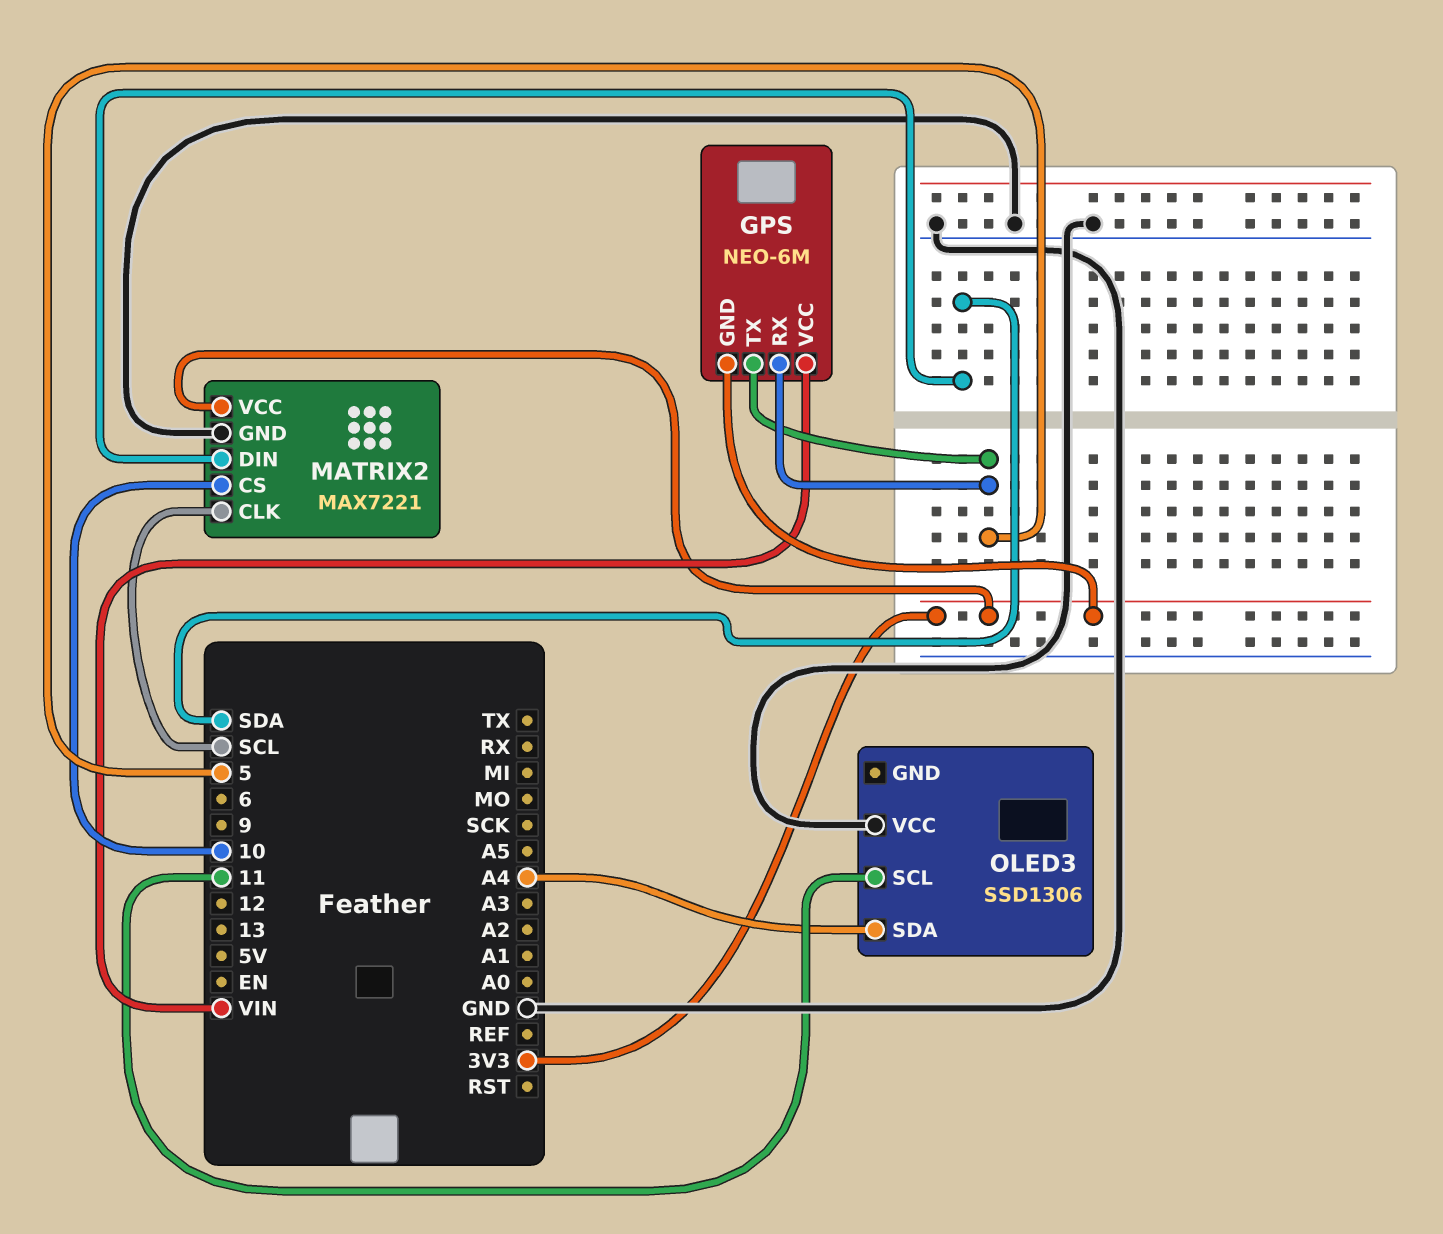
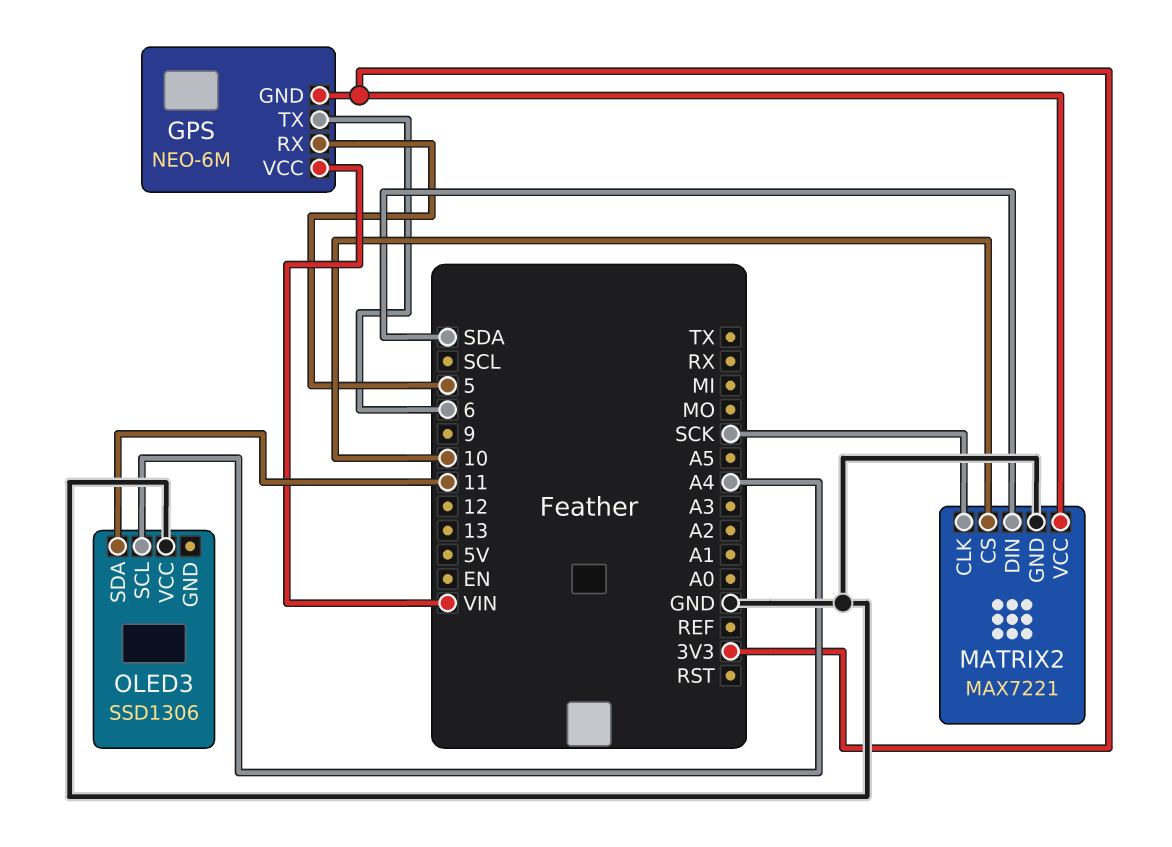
GPS pin TX: 5 -> 6
MATRIX2 pin CLK: SCL -> SCK
OLED3 pin SCL: 11 -> A4
OLED3 pin SDA: A4 -> 11

